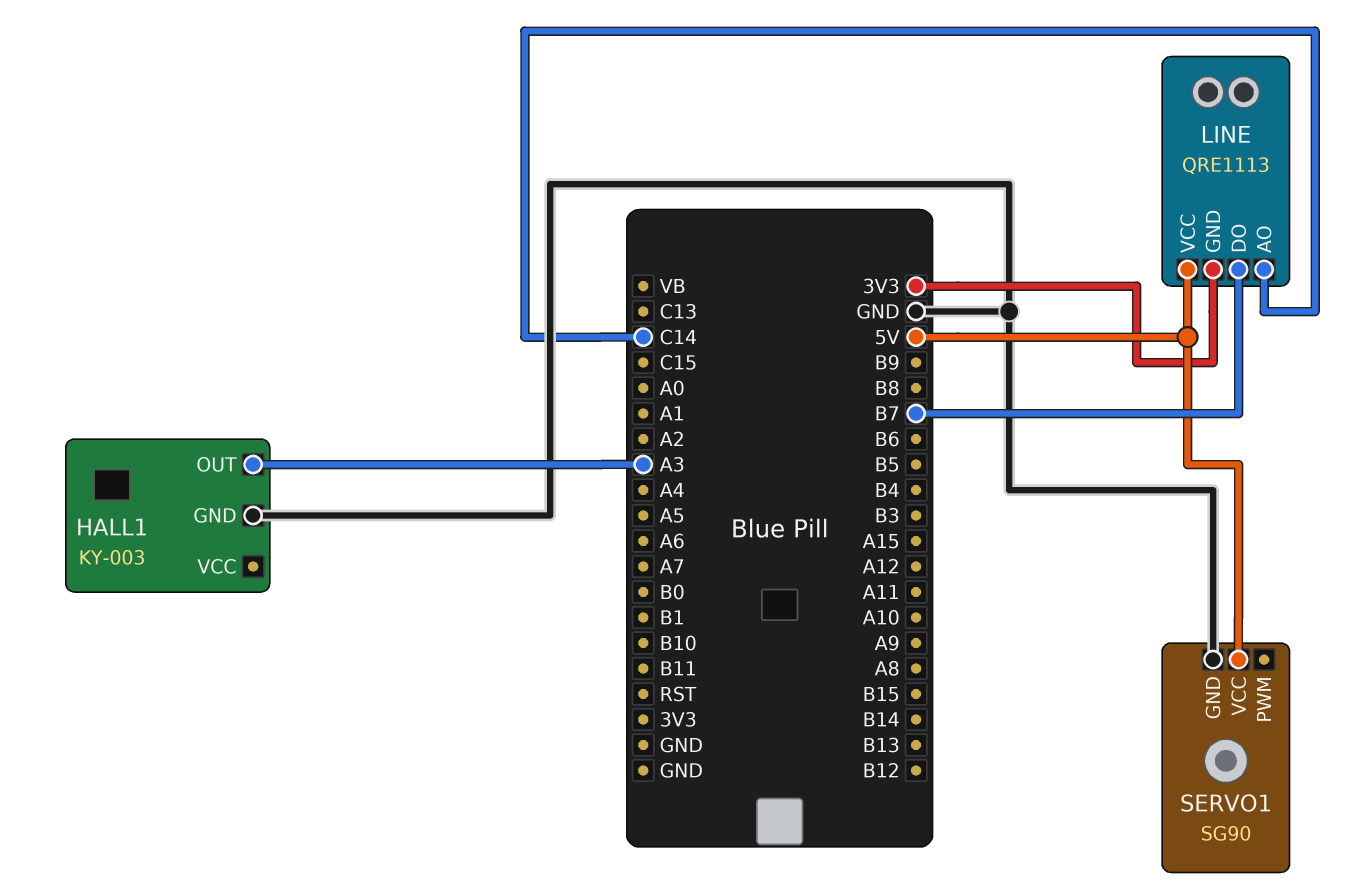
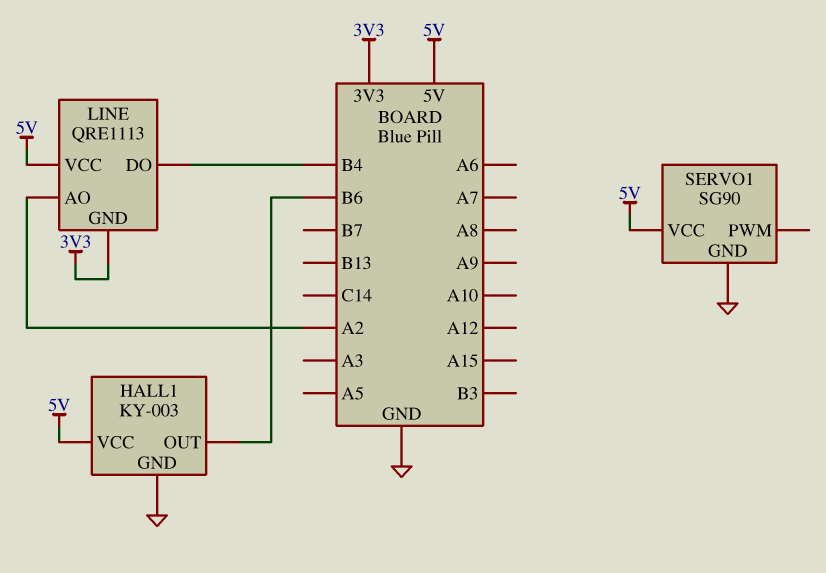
HALL1 pin OUT: A3 -> B6
HALL1 pin VCC: none -> 5V
LINE pin AO: C14 -> A2
LINE pin DO: B7 -> B4

